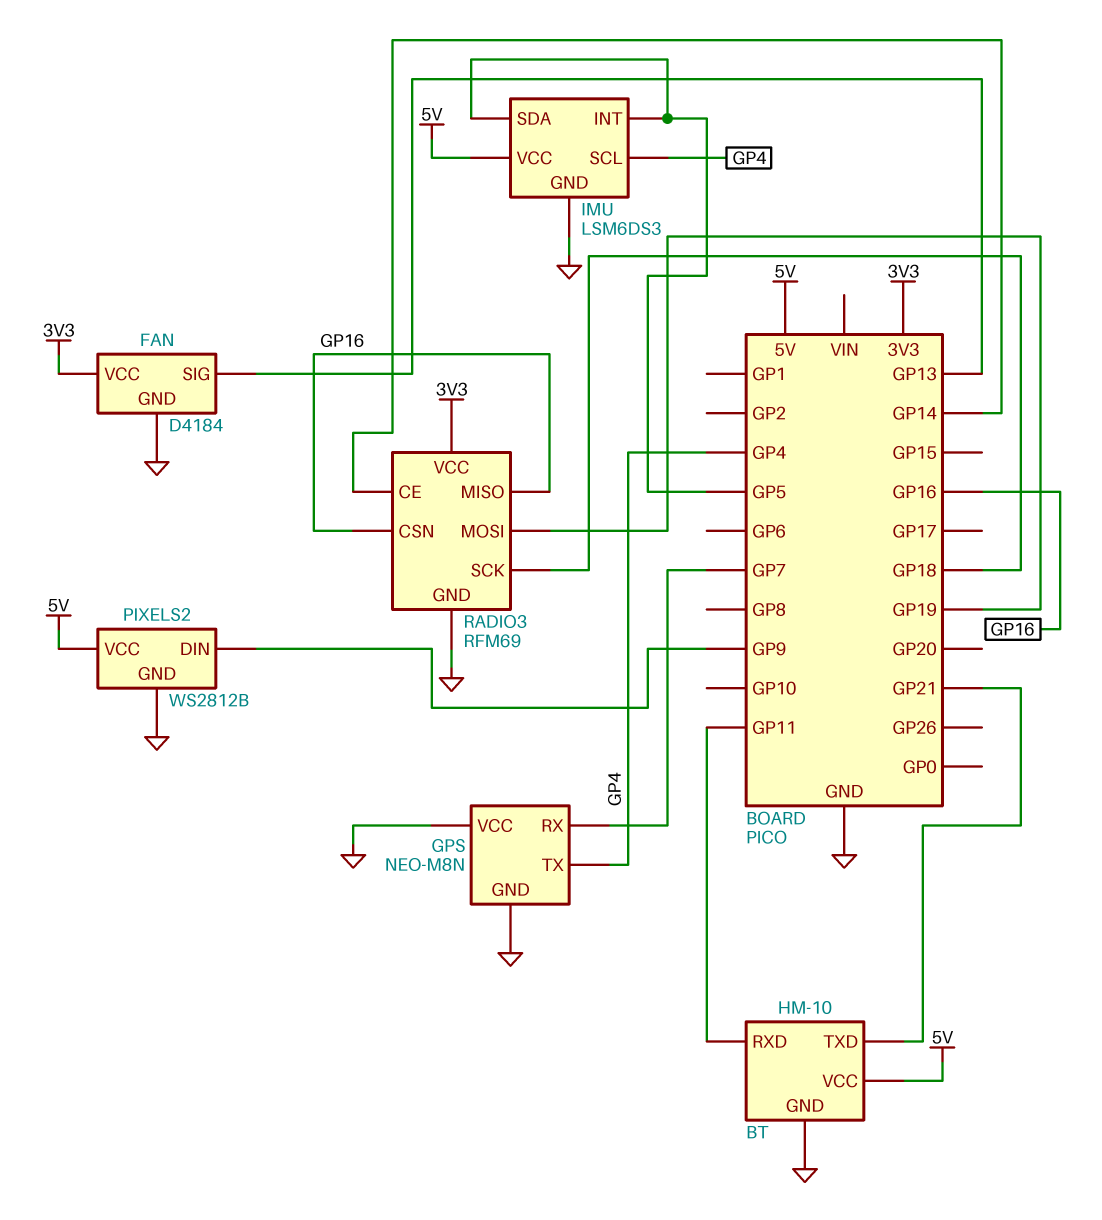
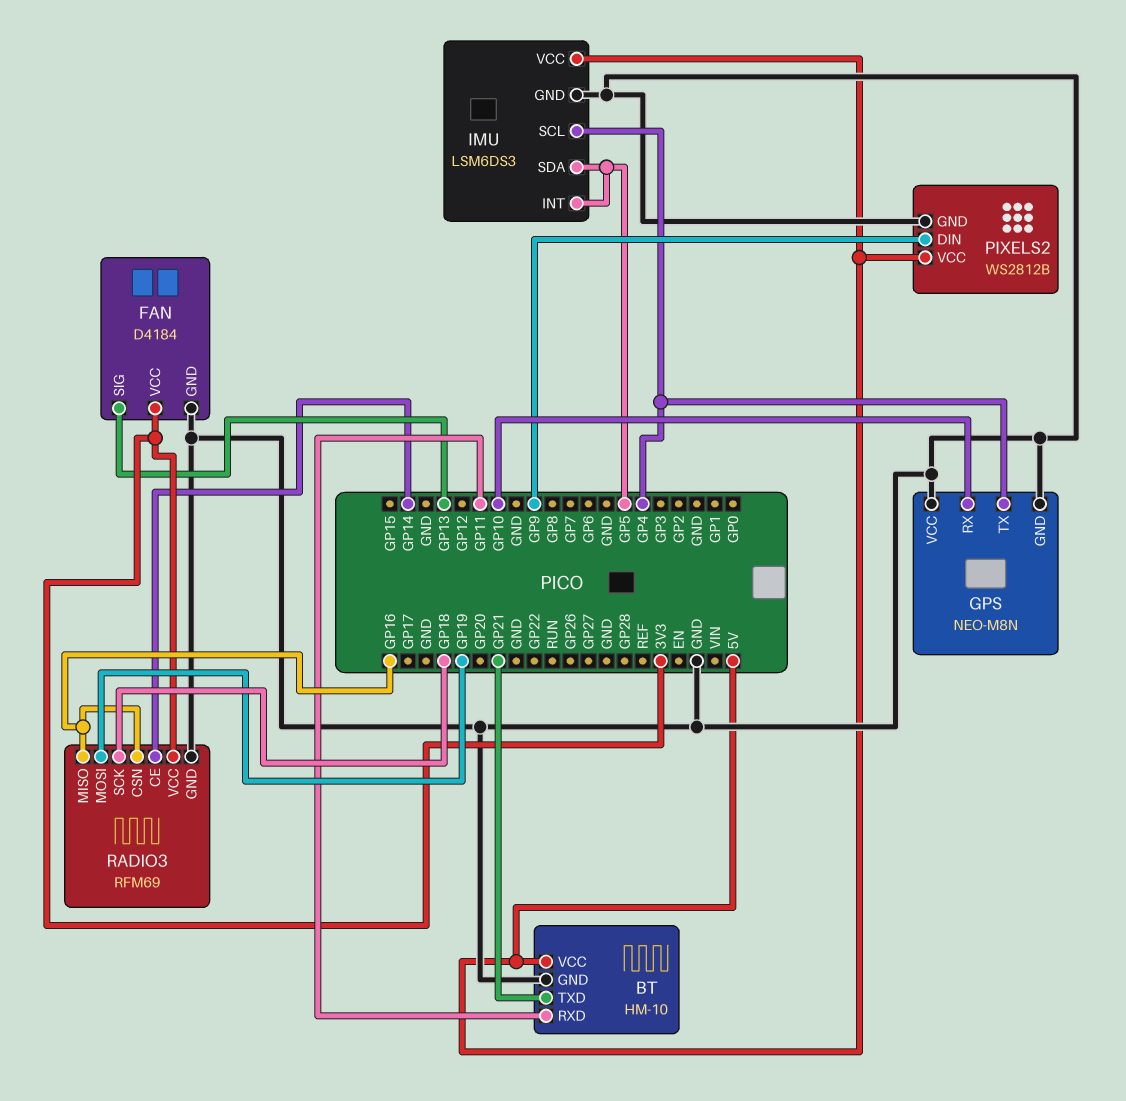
GPS pin RX: GP7 -> GP10

